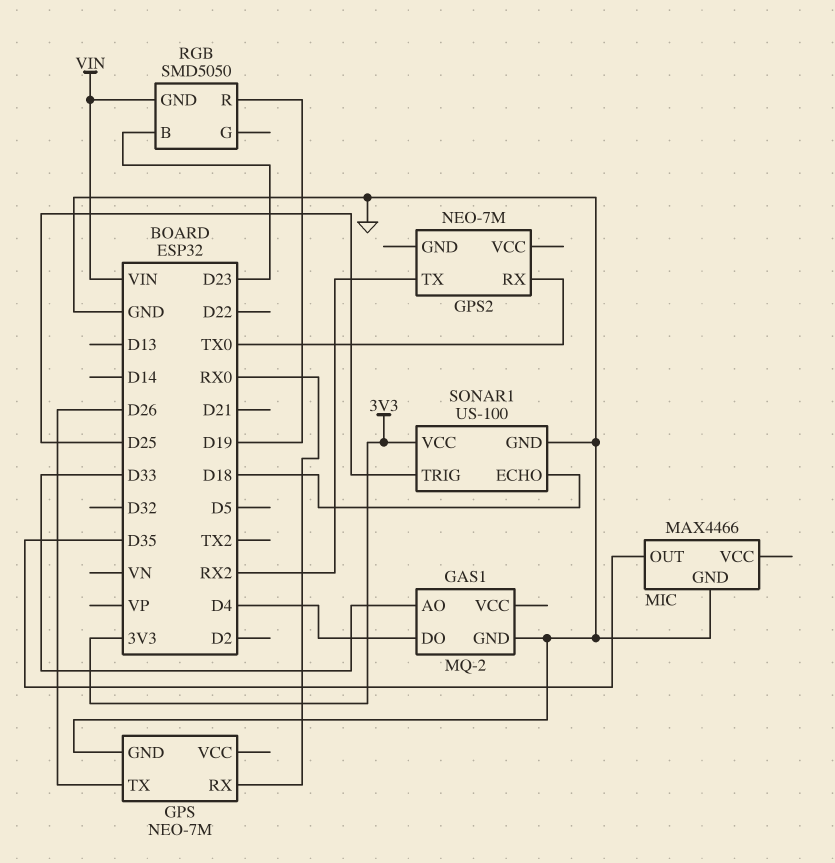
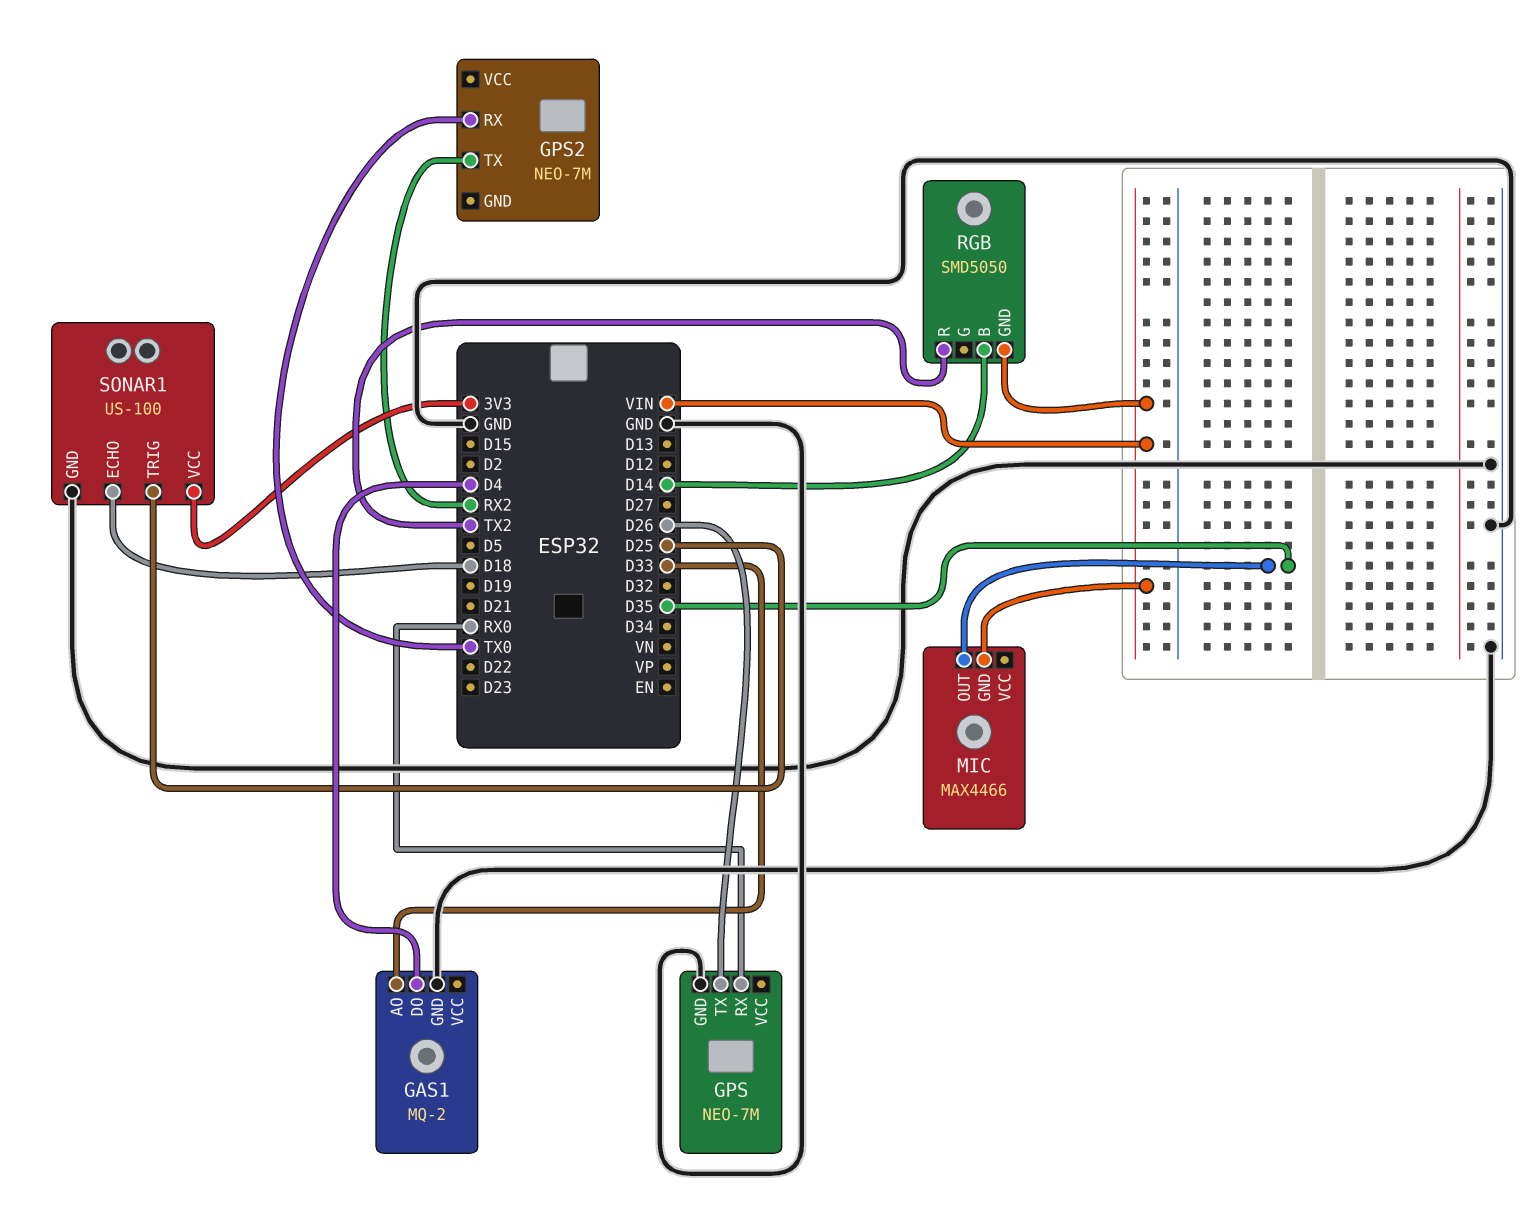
MIC pin GND: GND -> VIN
RGB pin B: D23 -> D14
RGB pin R: D19 -> TX2

